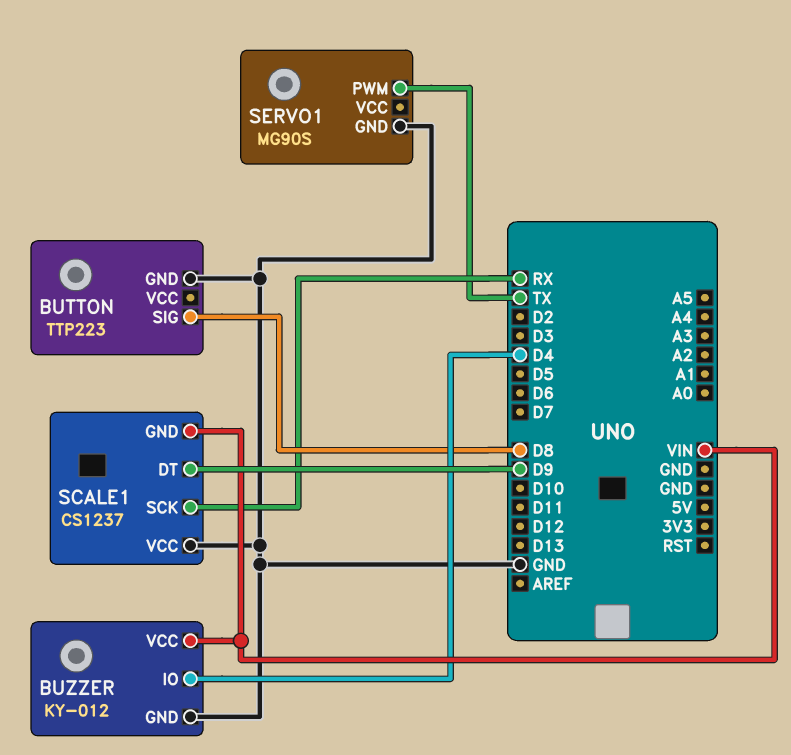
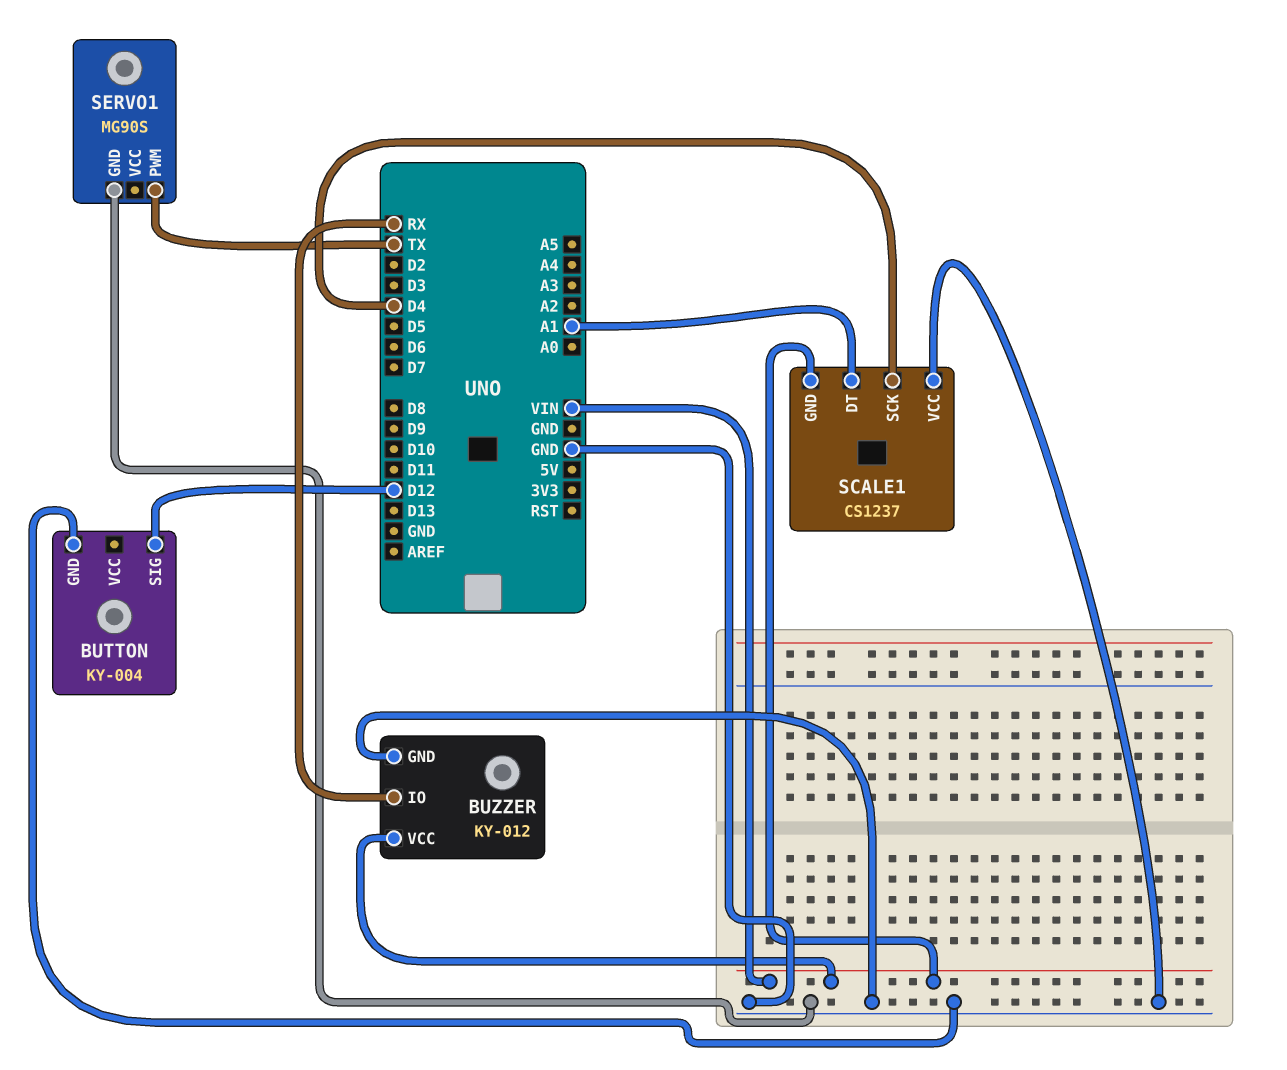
BUTTON: TTP223 -> KY-004
BUTTON pin SIG: D8 -> D12
BUZZER pin IO: D4 -> RX
SCALE1 pin DT: D9 -> A1
SCALE1 pin SCK: RX -> D4

